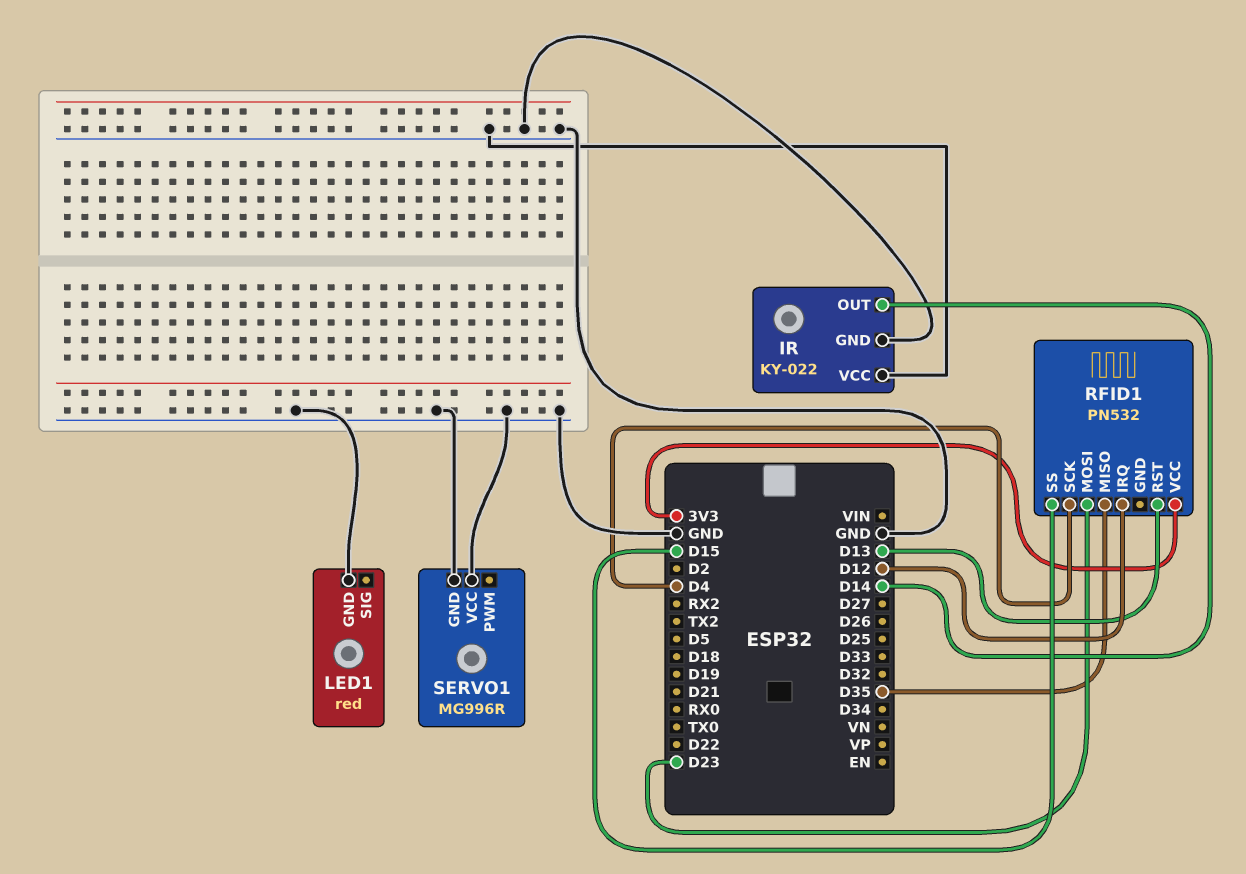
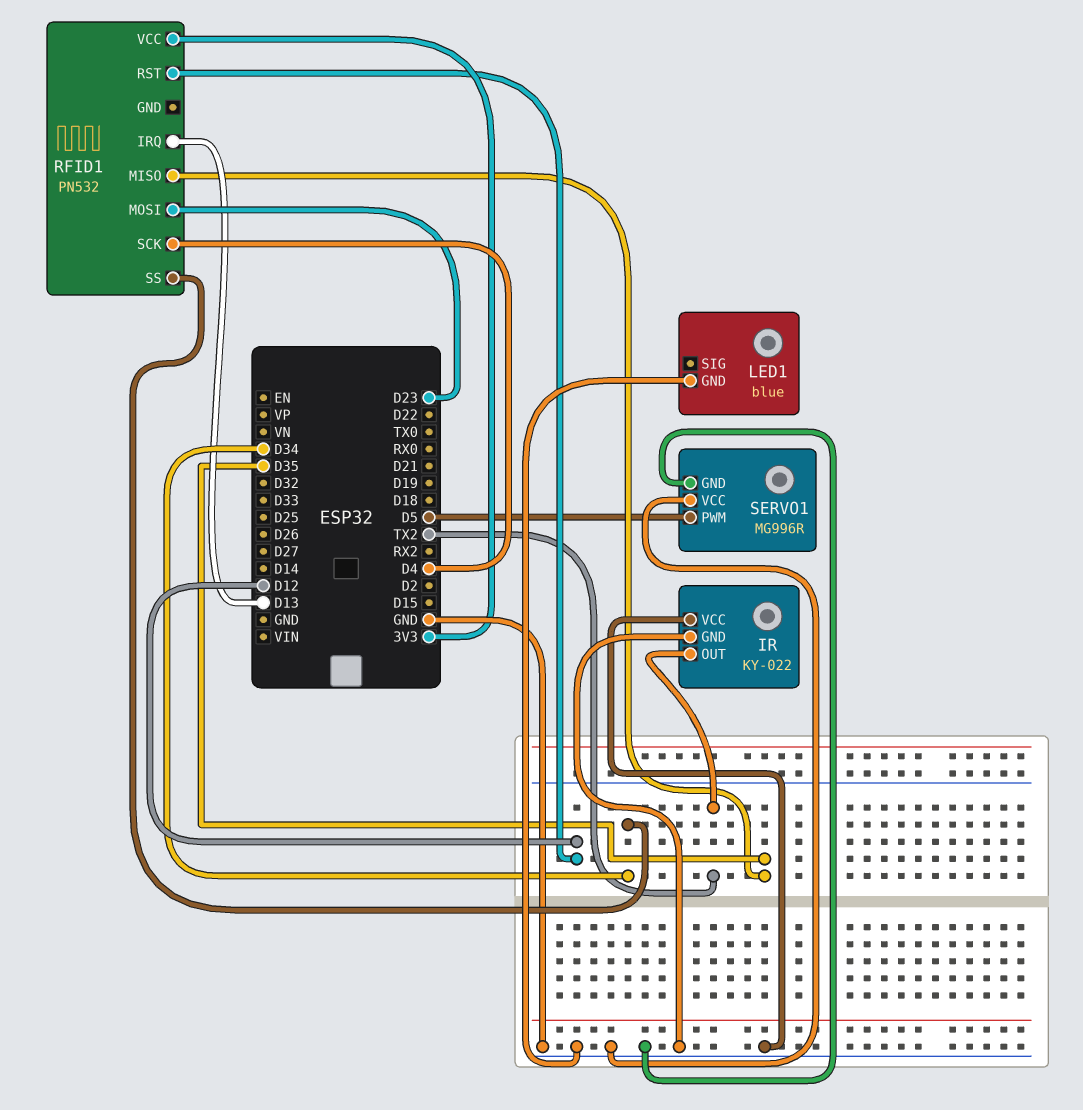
IR pin OUT: D14 -> TX2
LED1: red -> blue
RFID1 pin IRQ: D12 -> D13
RFID1 pin RST: D13 -> D12
RFID1 pin SS: D15 -> D34
SERVO1 pin PWM: none -> D5

